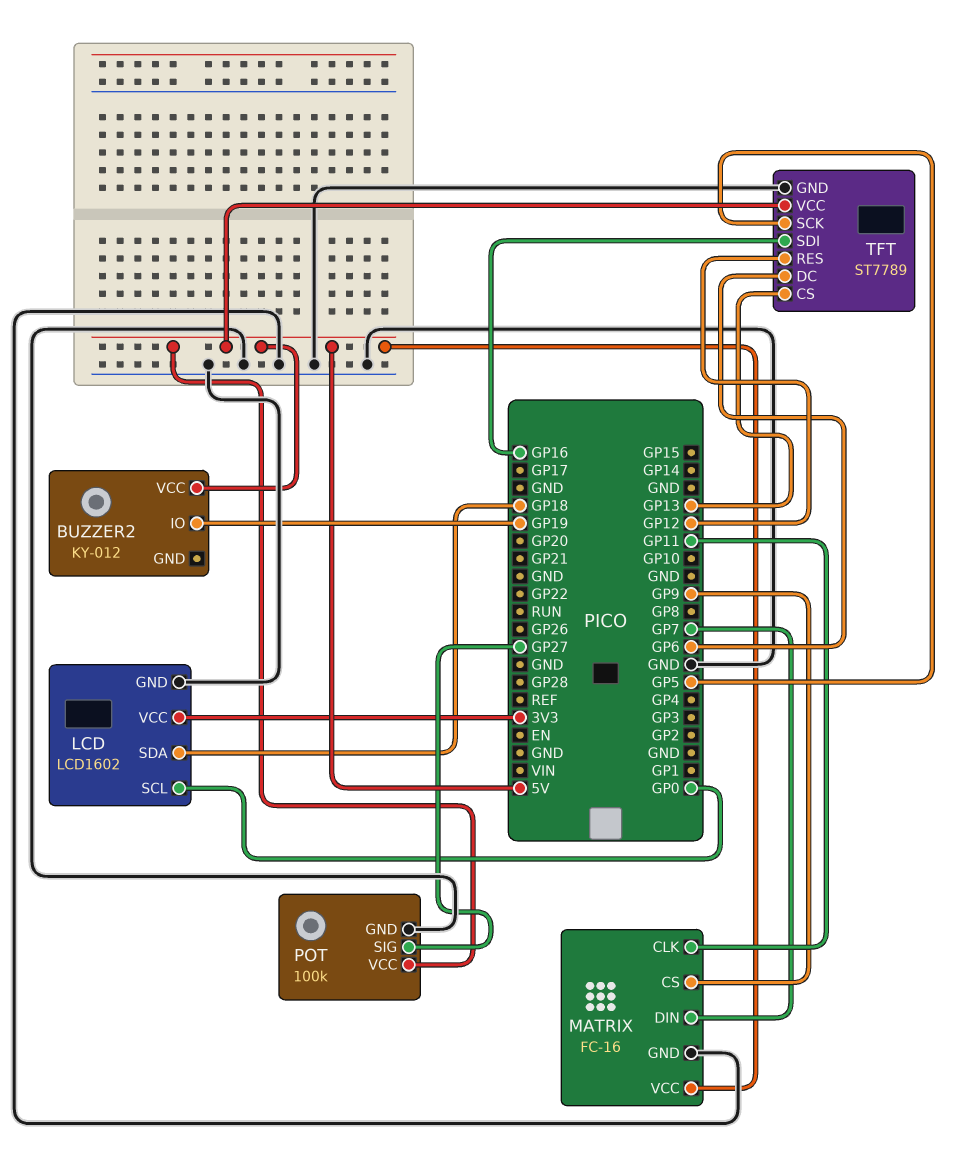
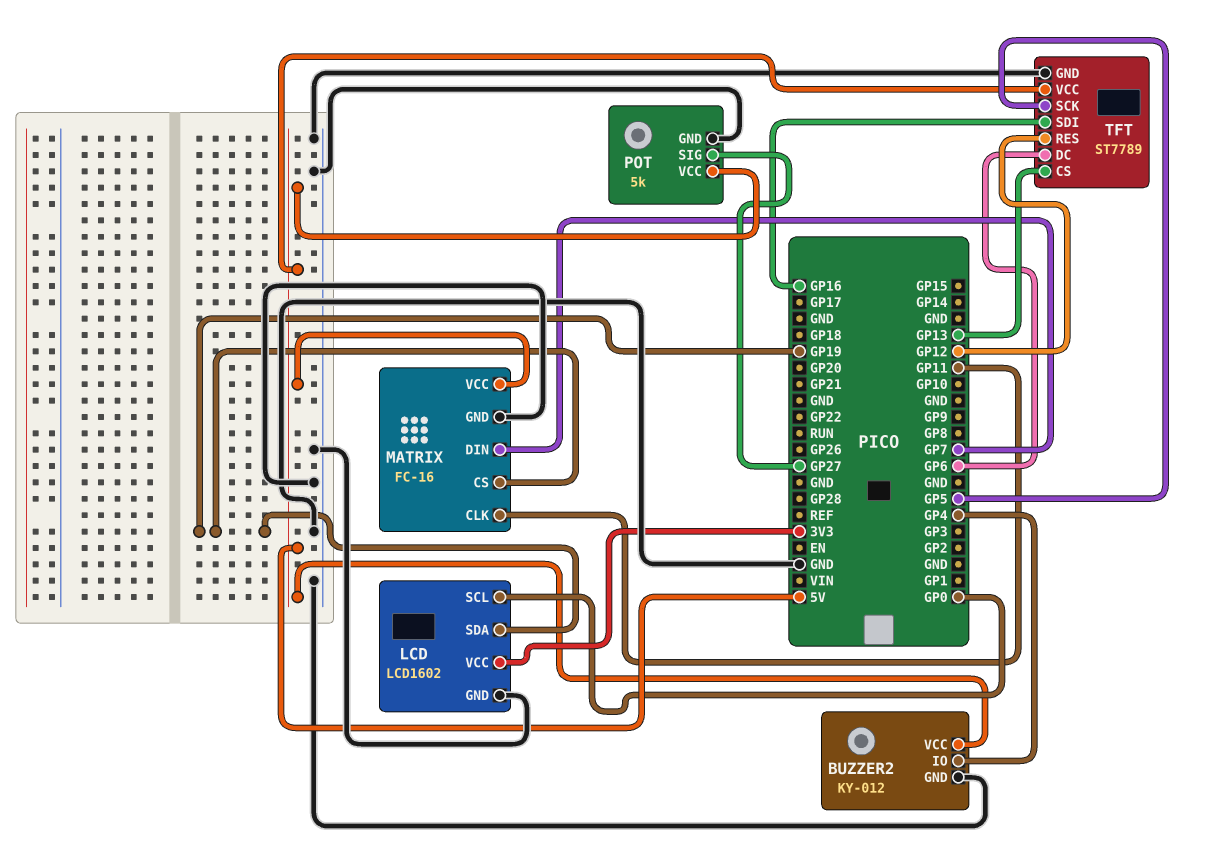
BUZZER2 pin GND: none -> GND
BUZZER2 pin IO: GP19 -> GP4
LCD pin SDA: GP18 -> GP19
MATRIX pin CS: GP9 -> GP19
POT: 100k -> 5k

